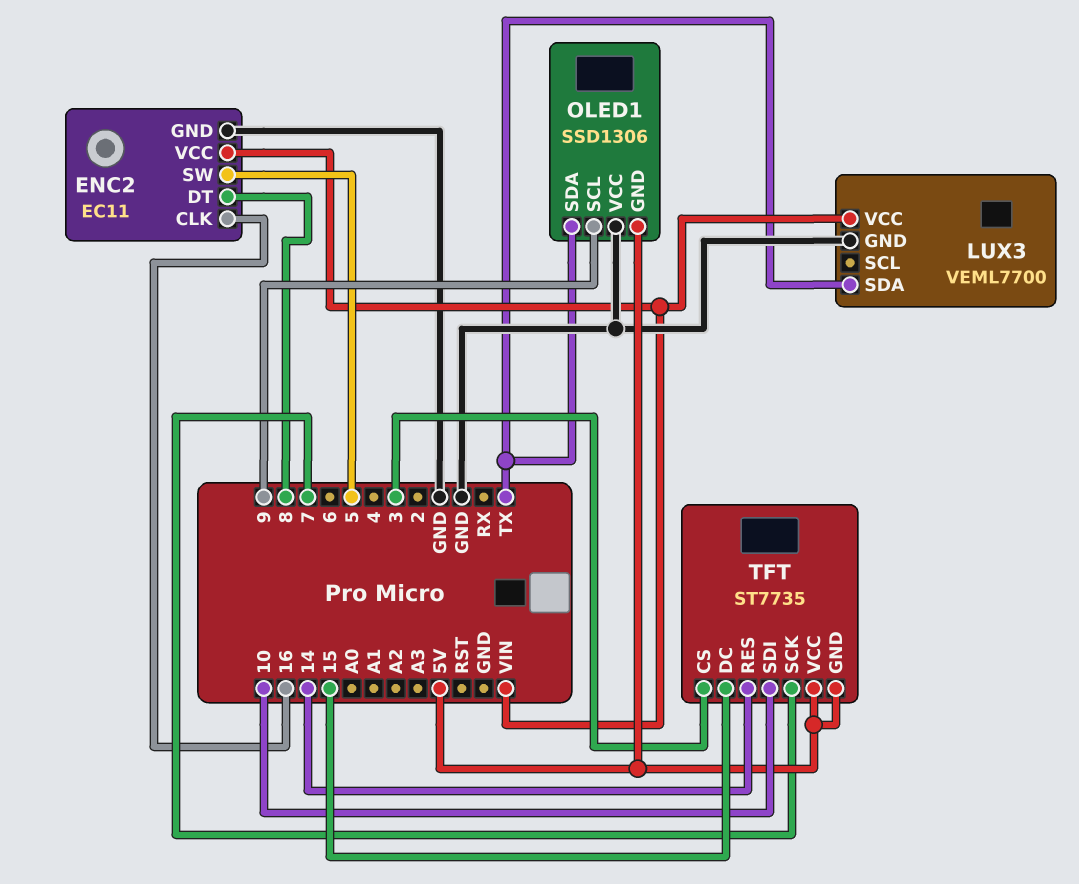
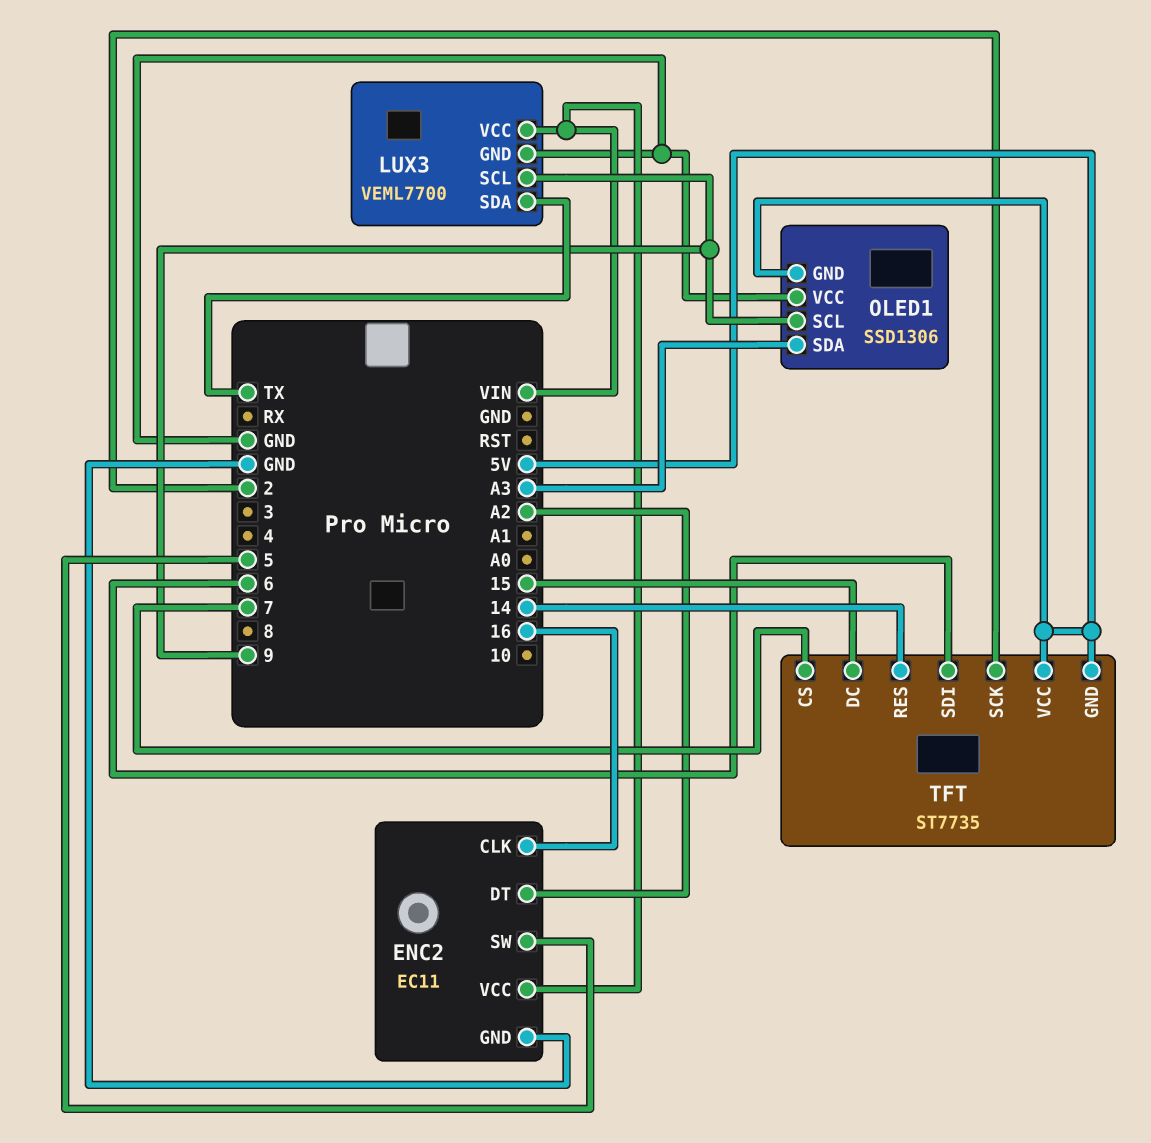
ENC2 pin DT: 8 -> A2
LUX3 pin SCL: none -> 9
OLED1 pin SDA: TX -> A3
TFT pin CS: 3 -> 7
TFT pin SCK: 7 -> 2
TFT pin SDI: 10 -> 6

